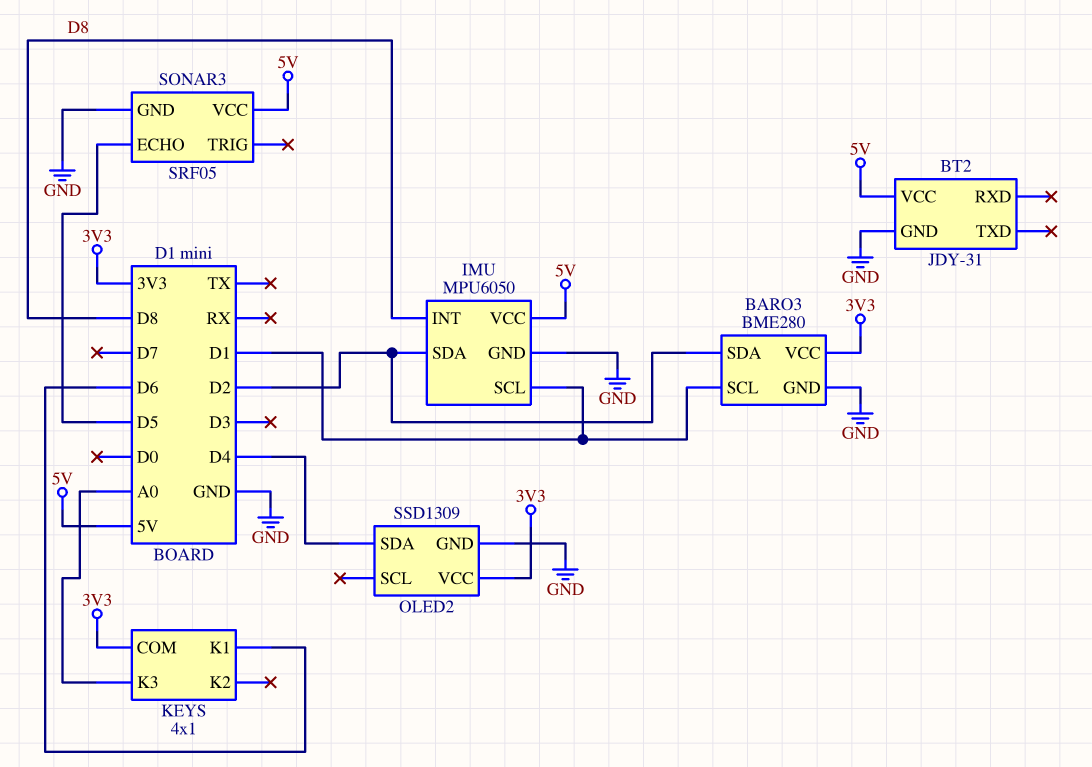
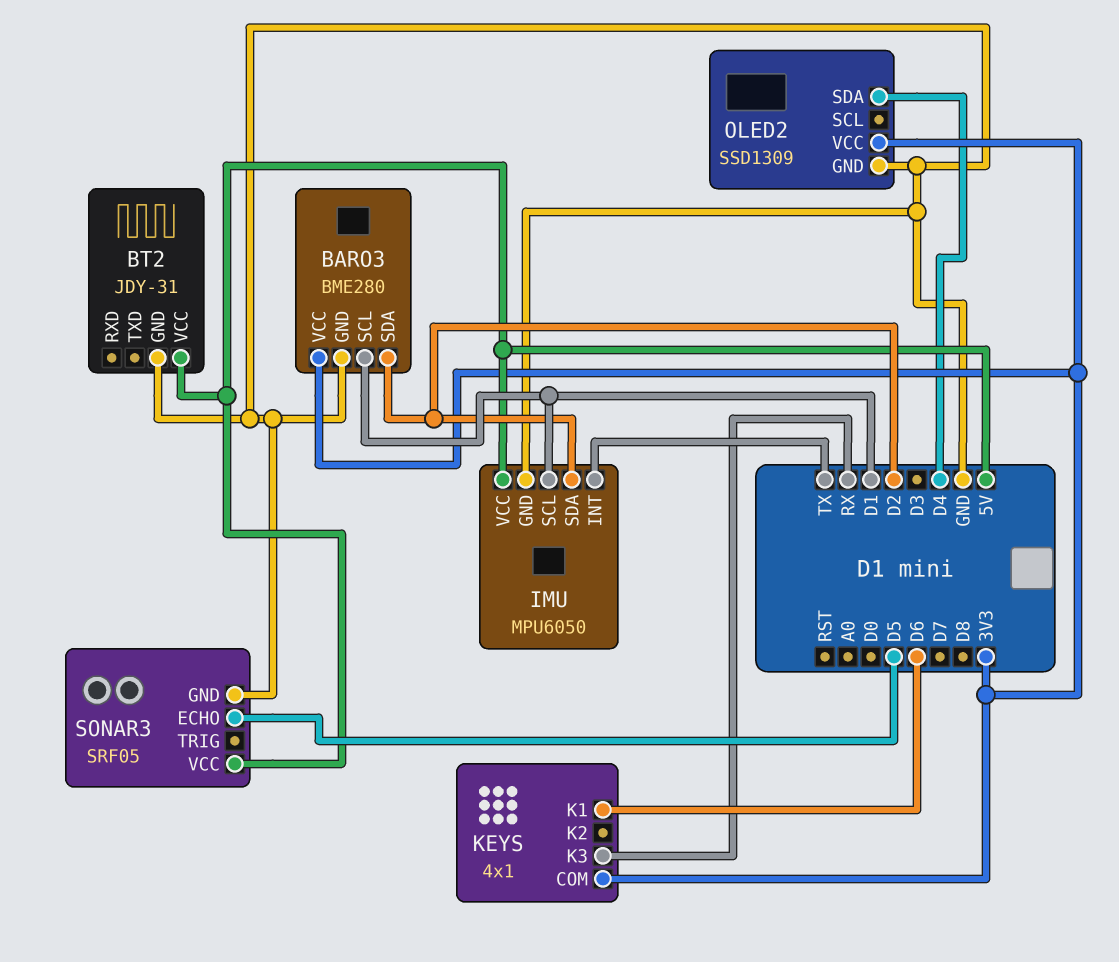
IMU pin INT: D8 -> TX
KEYS pin K3: A0 -> RX

